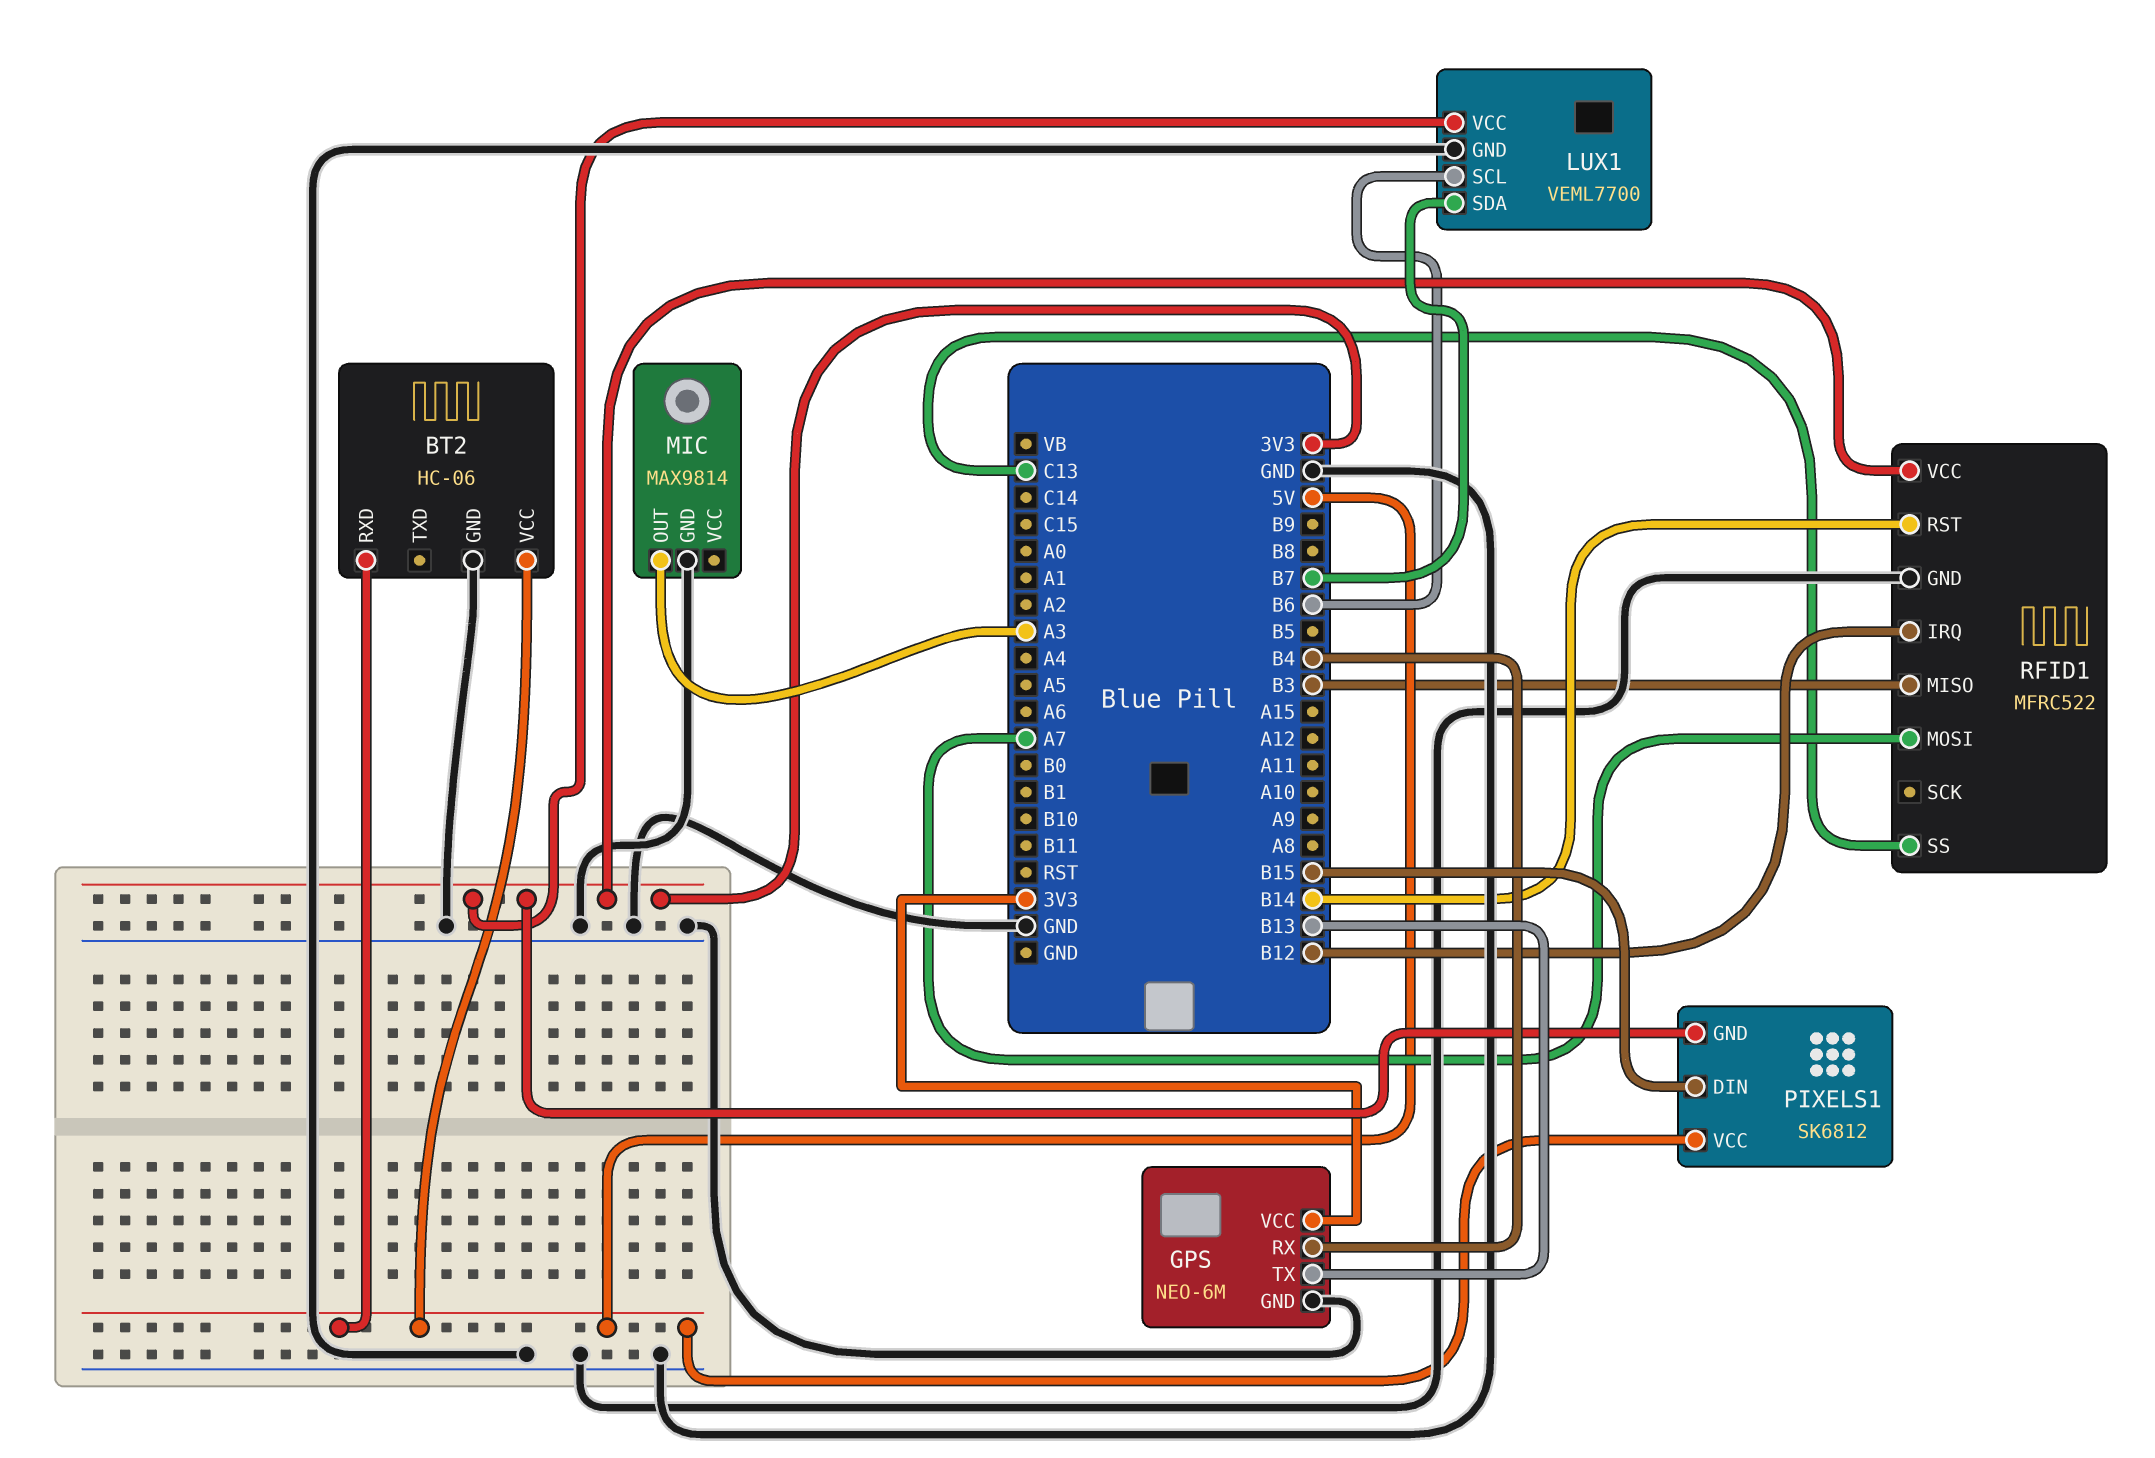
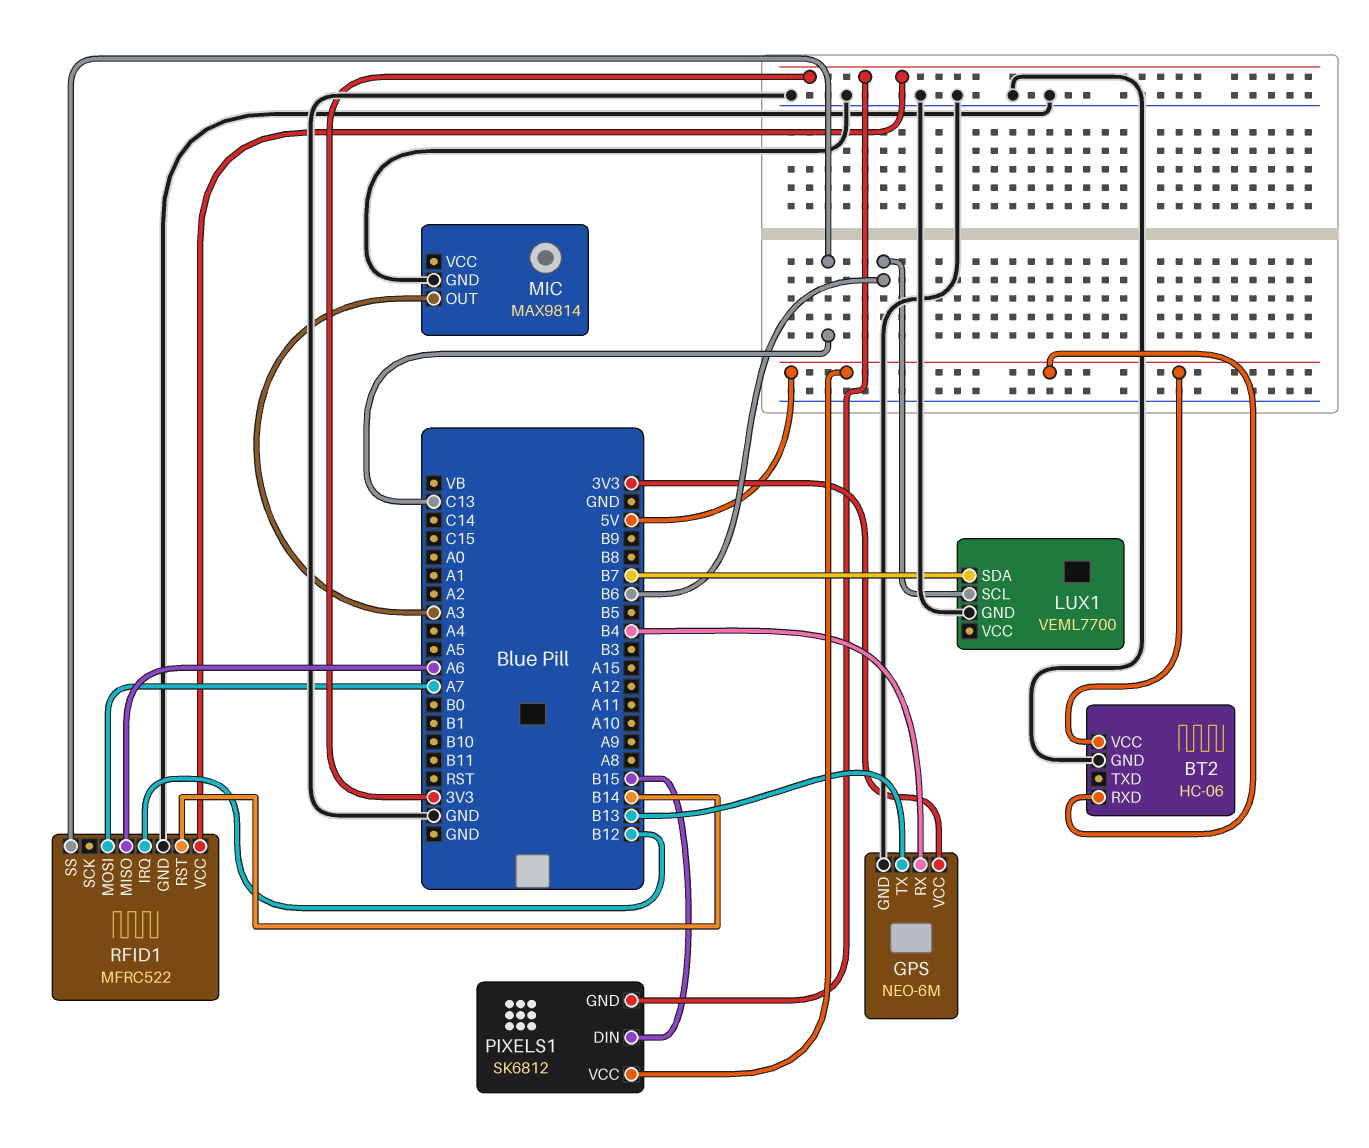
LUX1 pin VCC: 3V3 -> none
RFID1 pin MISO: B3 -> A6

